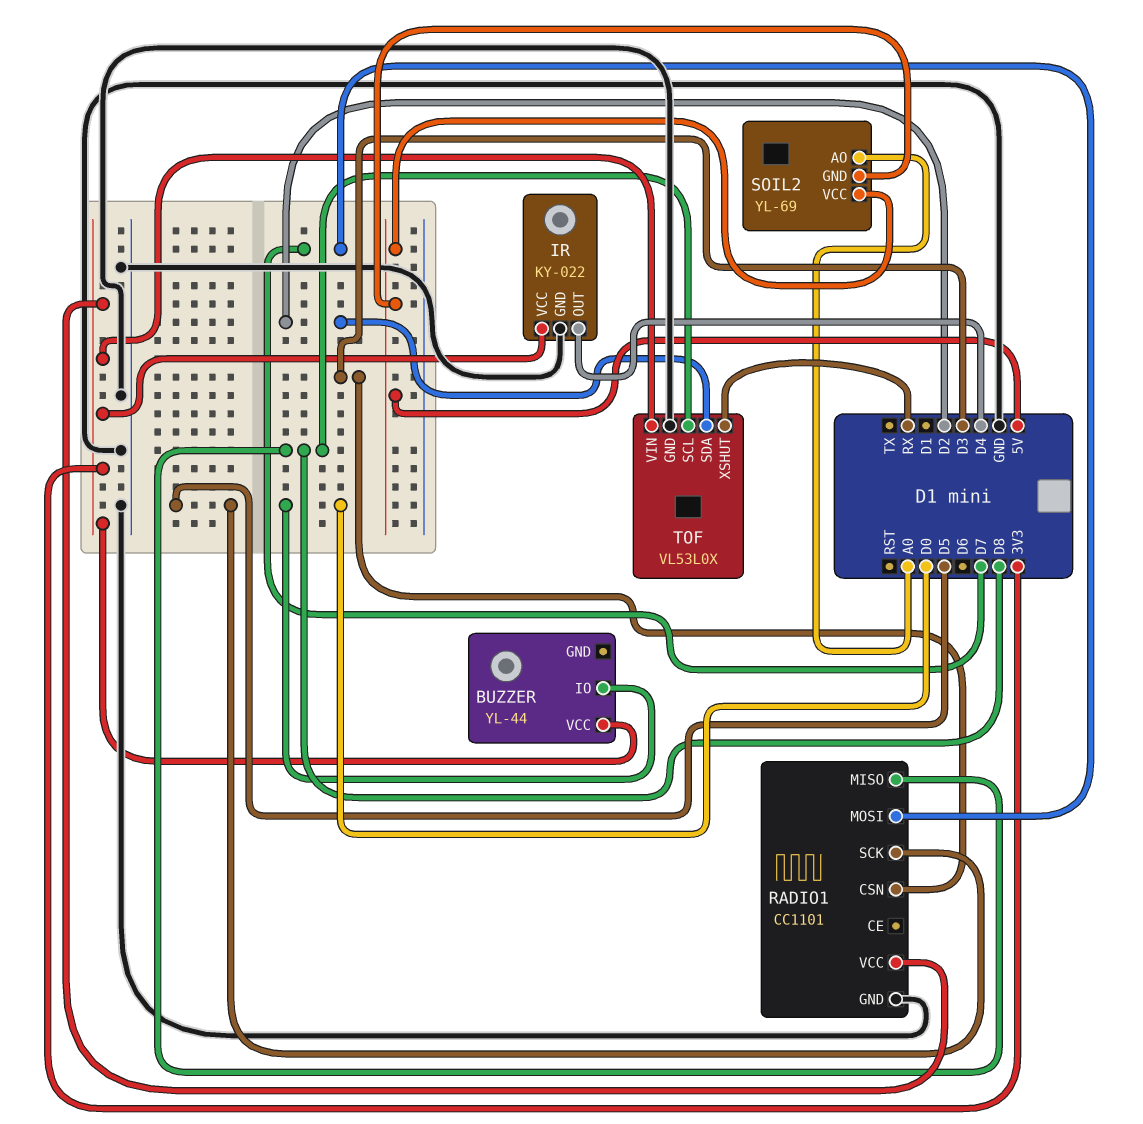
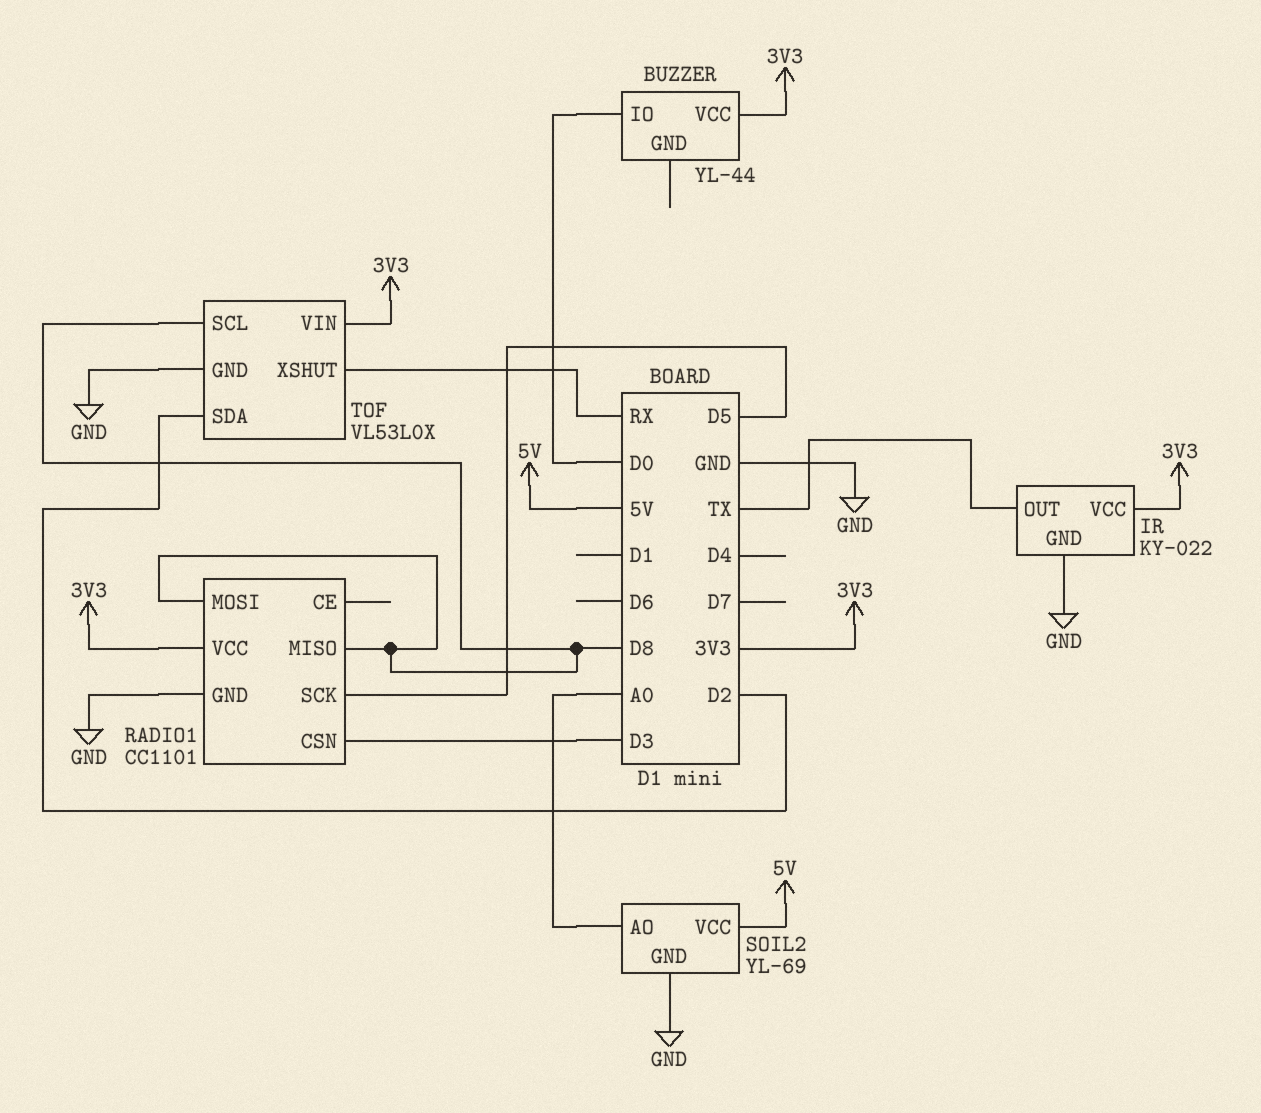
IR pin OUT: D4 -> TX
RADIO1 pin MOSI: D7 -> D8
SOIL2 pin GND: 5V -> GND

